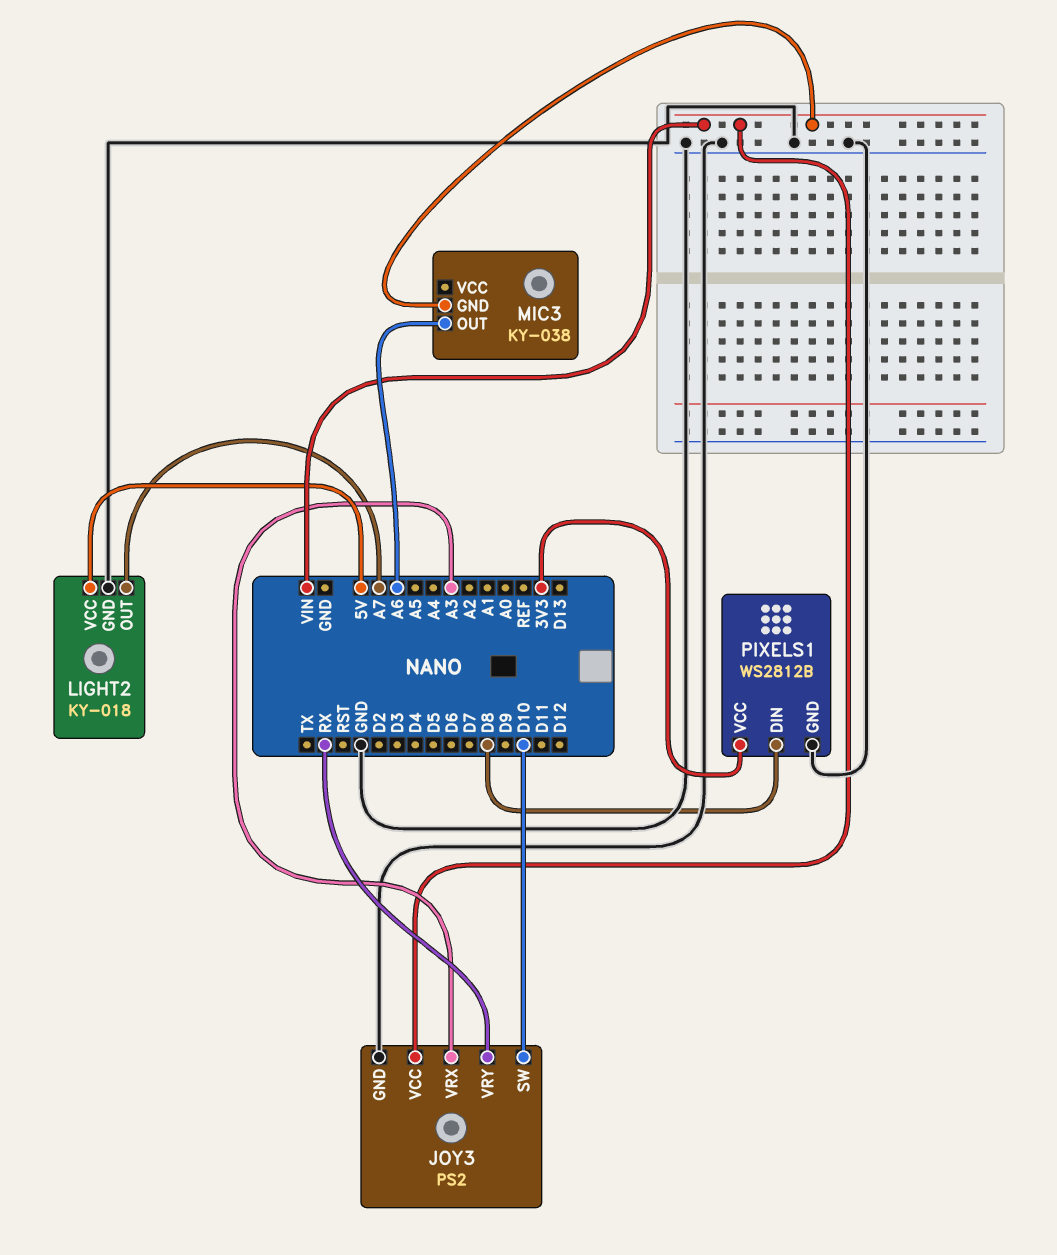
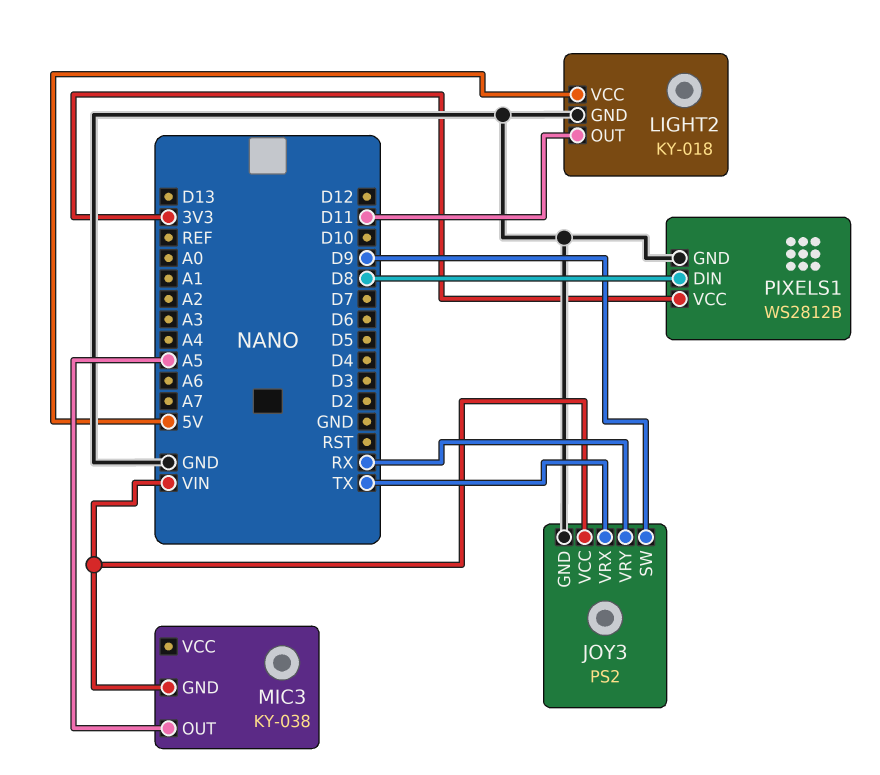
JOY3 pin SW: D10 -> D9
JOY3 pin VRX: A3 -> TX
LIGHT2 pin OUT: A7 -> D11
MIC3 pin OUT: A6 -> A5

